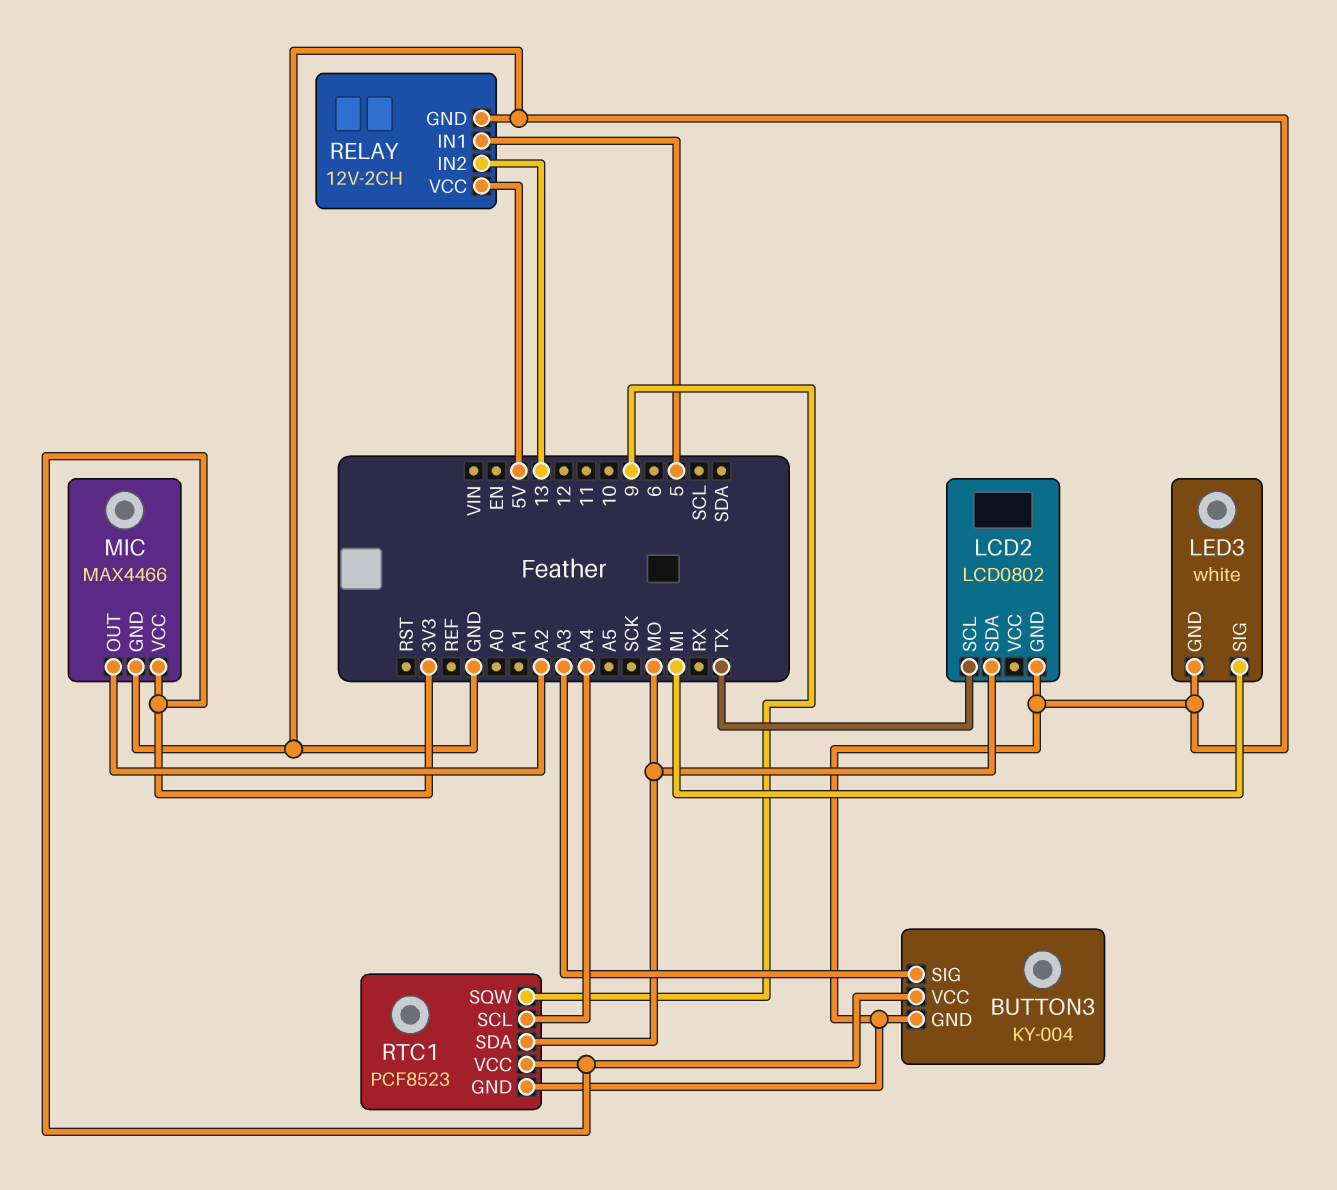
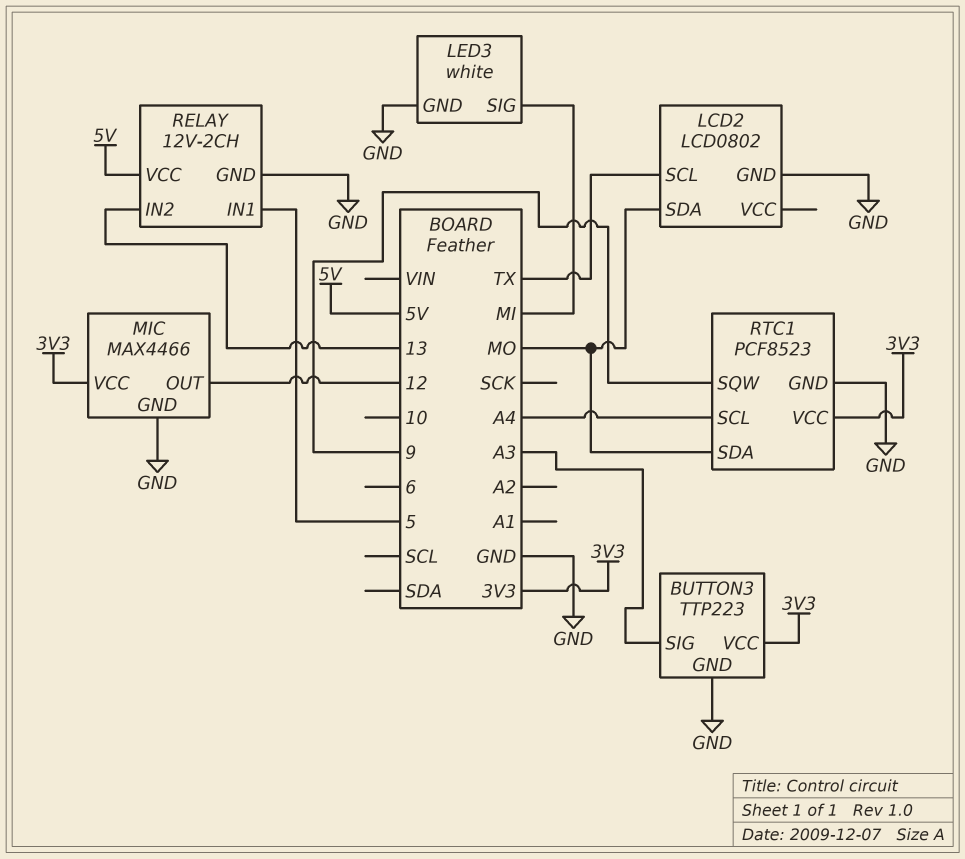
BUTTON3: KY-004 -> TTP223
MIC pin OUT: A2 -> 12

